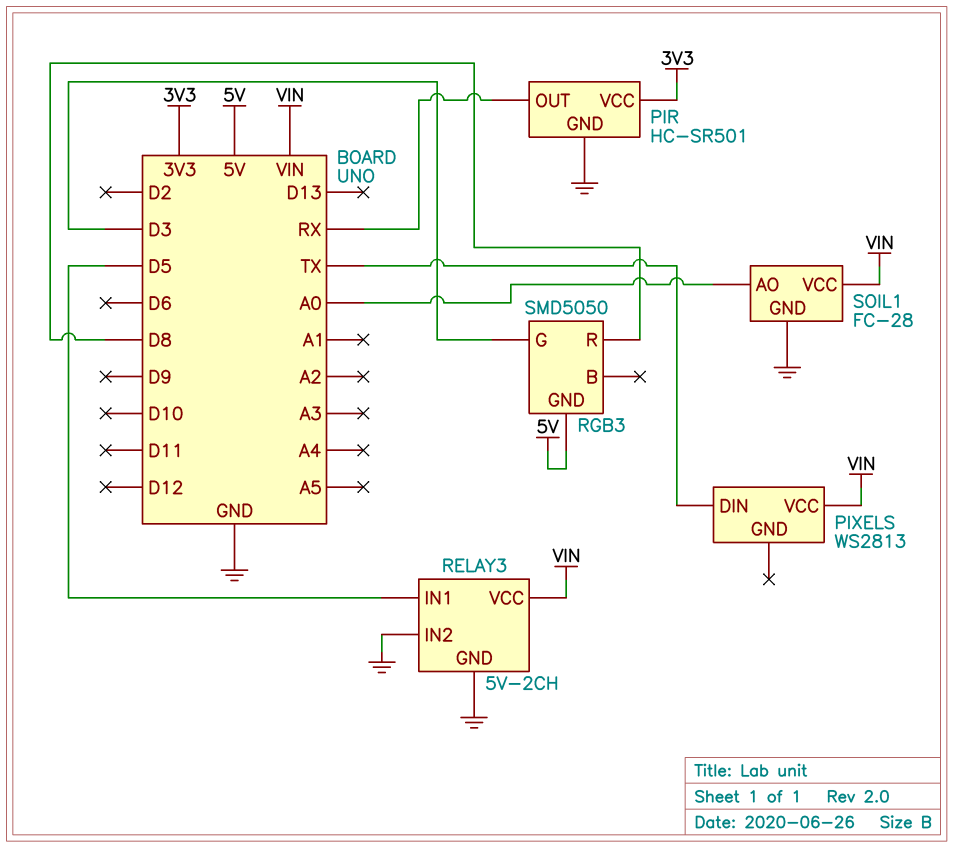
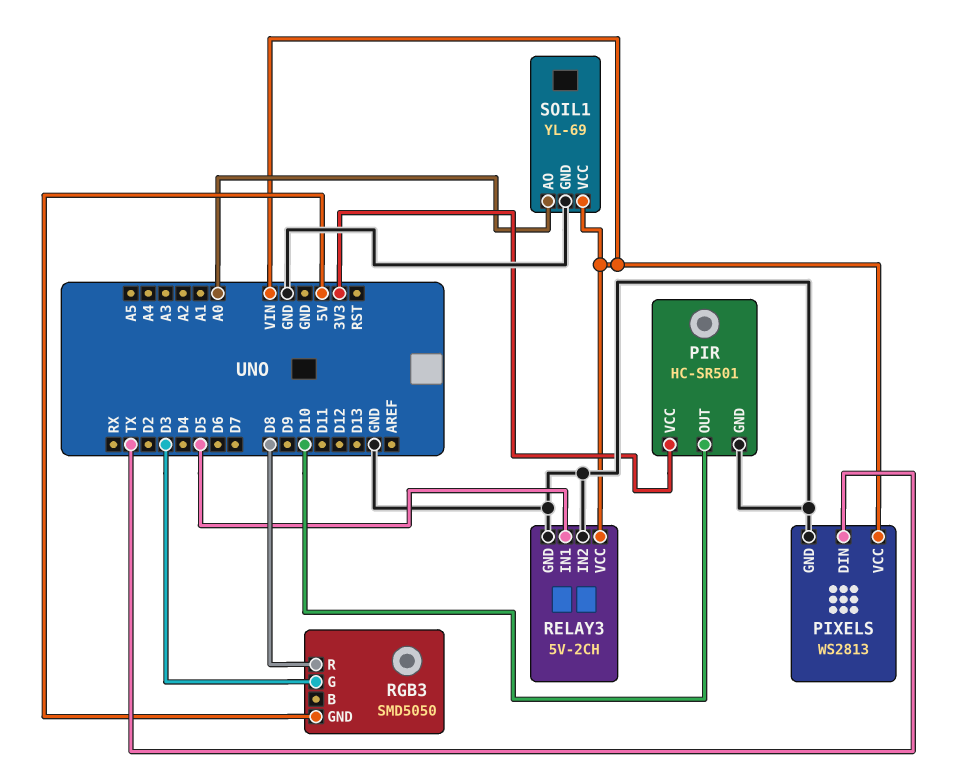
PIR pin OUT: RX -> D10
PIXELS pin GND: none -> GND
SOIL1: FC-28 -> YL-69

